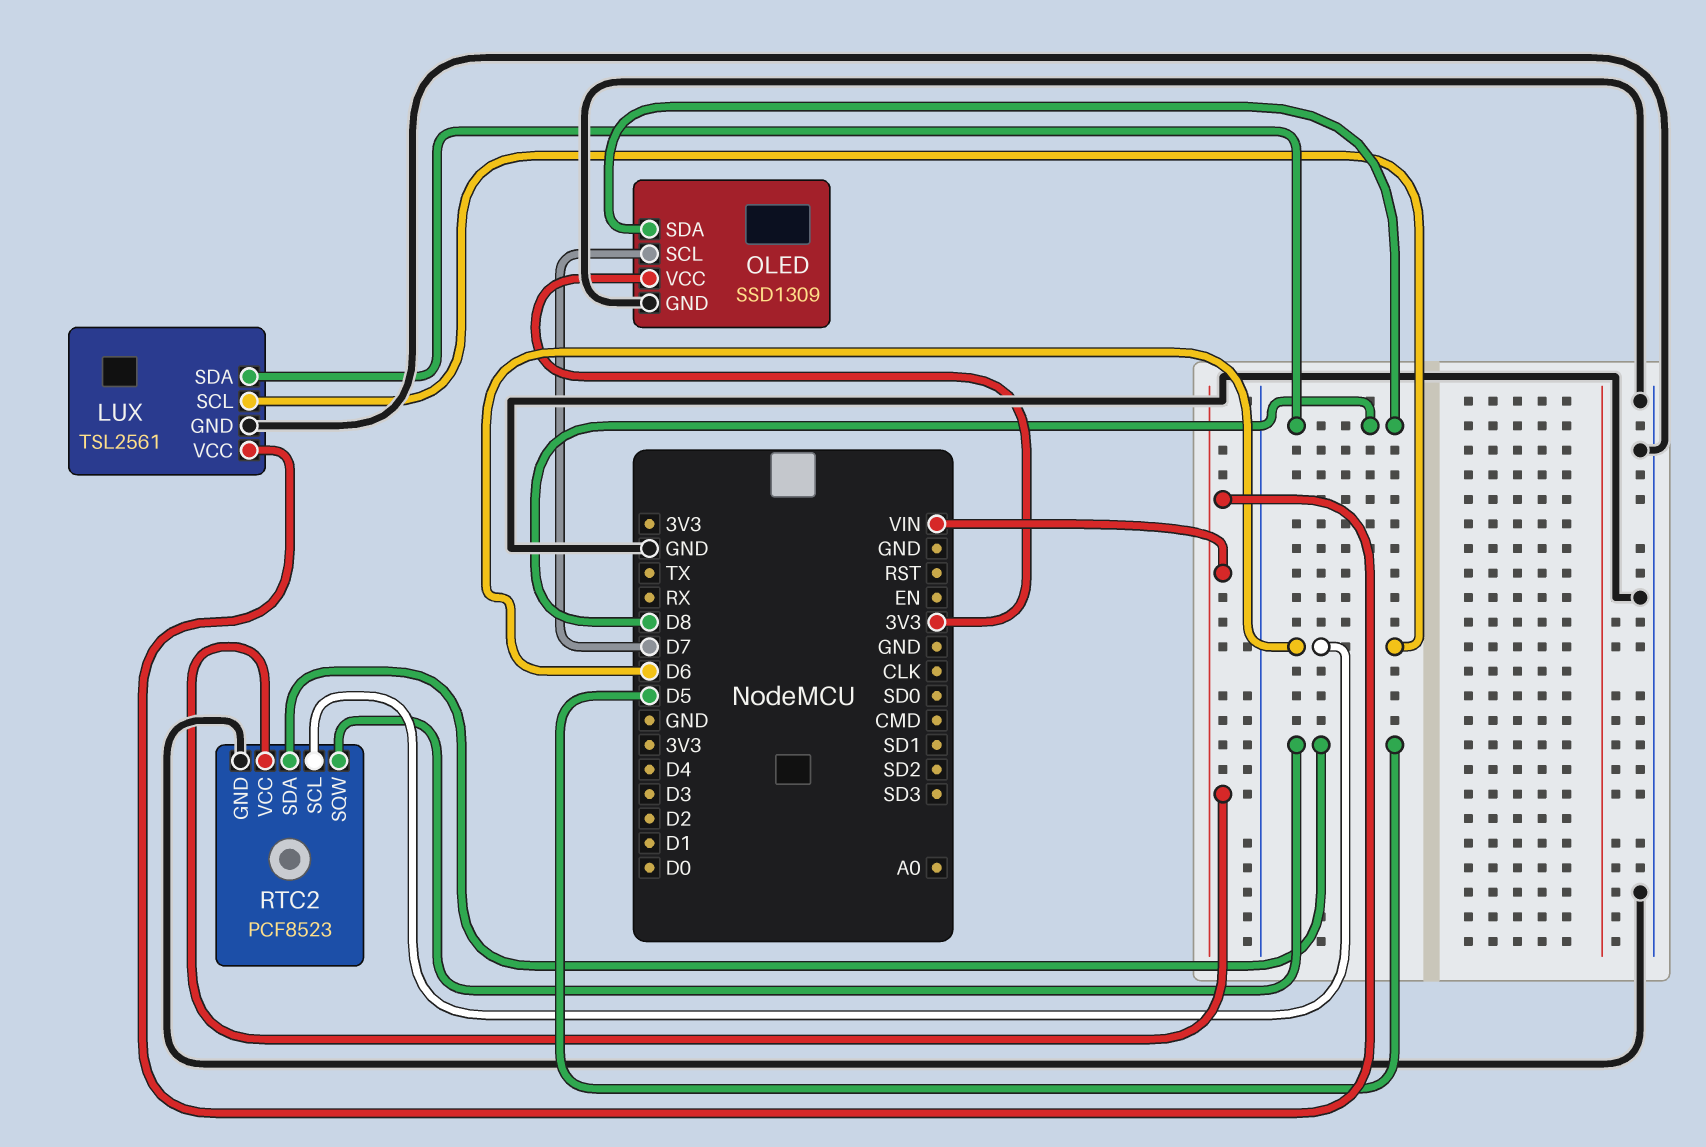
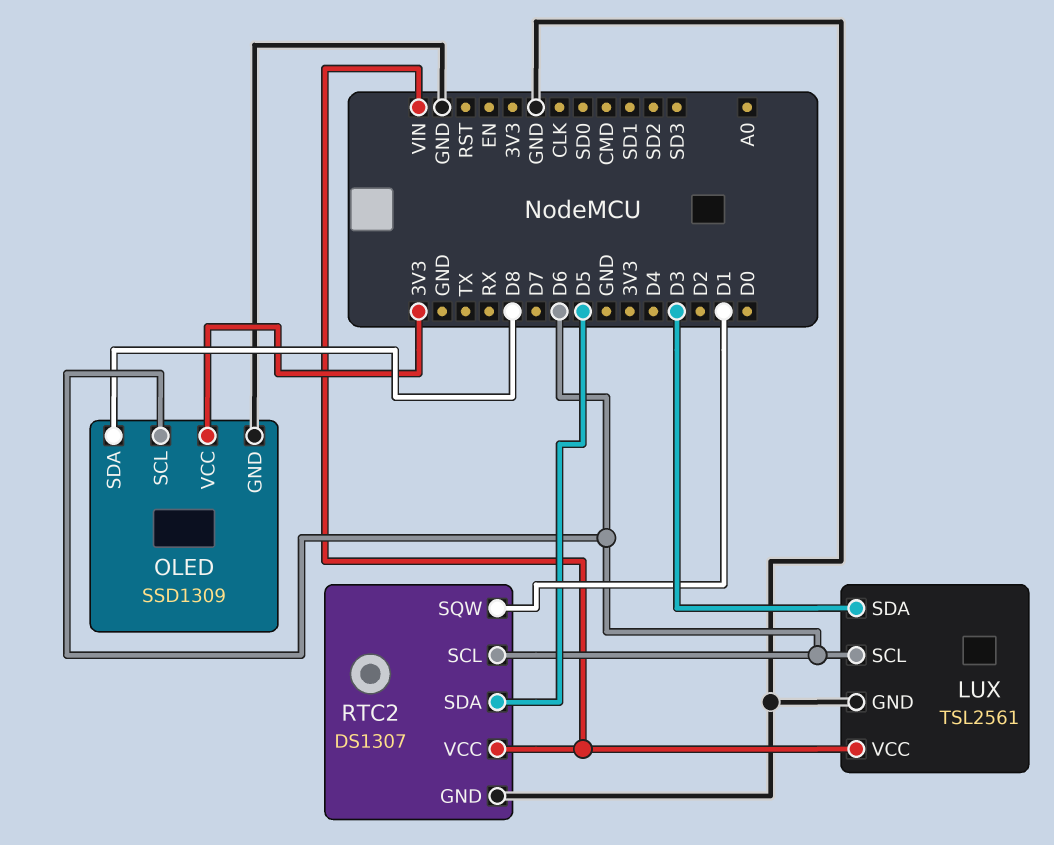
LUX pin SDA: D8 -> D3
OLED pin SCL: D7 -> D6
RTC2: PCF8523 -> DS1307
RTC2 pin SQW: D5 -> D1

